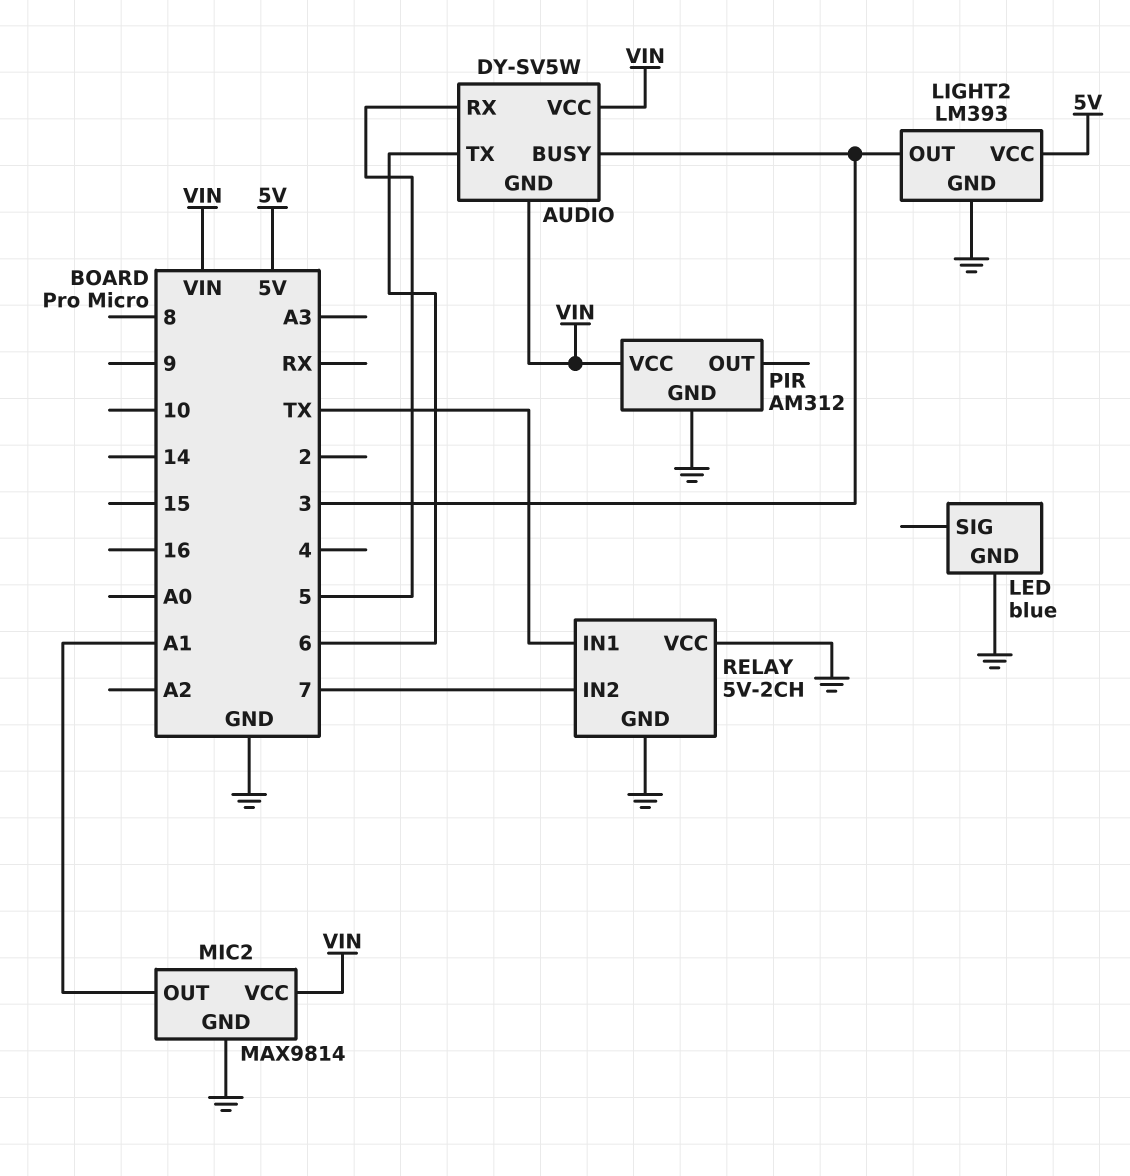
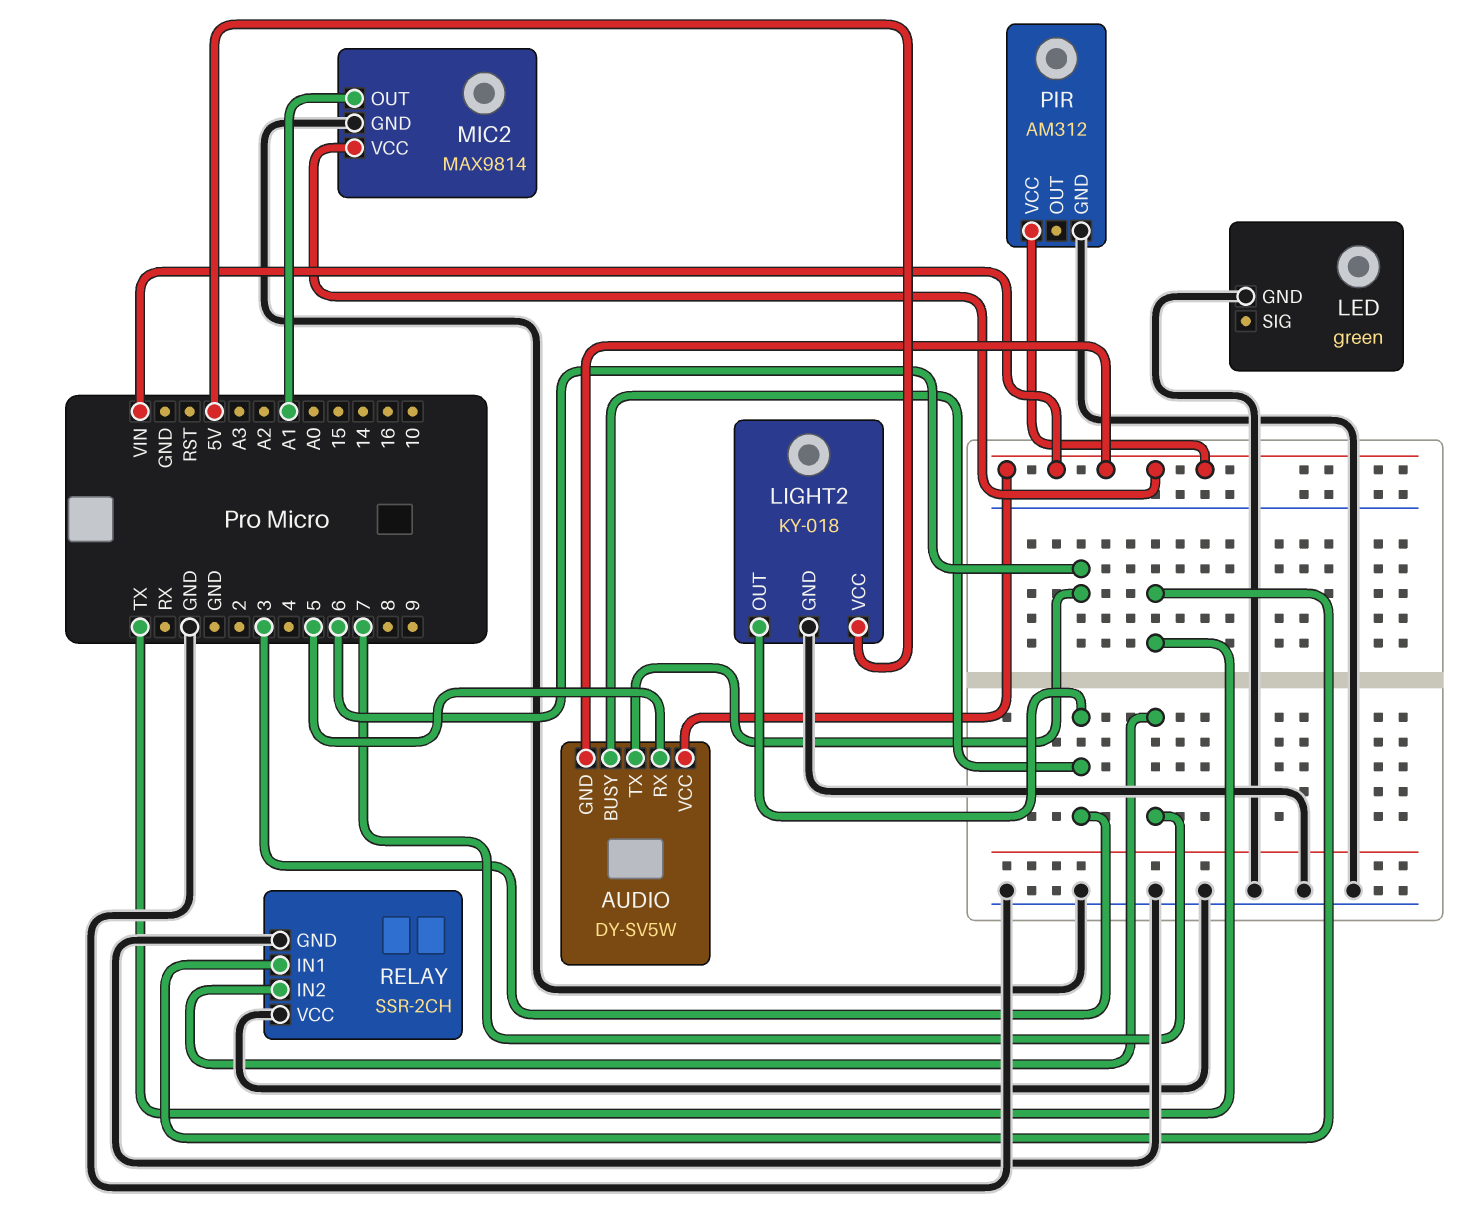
LED: blue -> green
LIGHT2: LM393 -> KY-018
RELAY: 5V-2CH -> SSR-2CH

